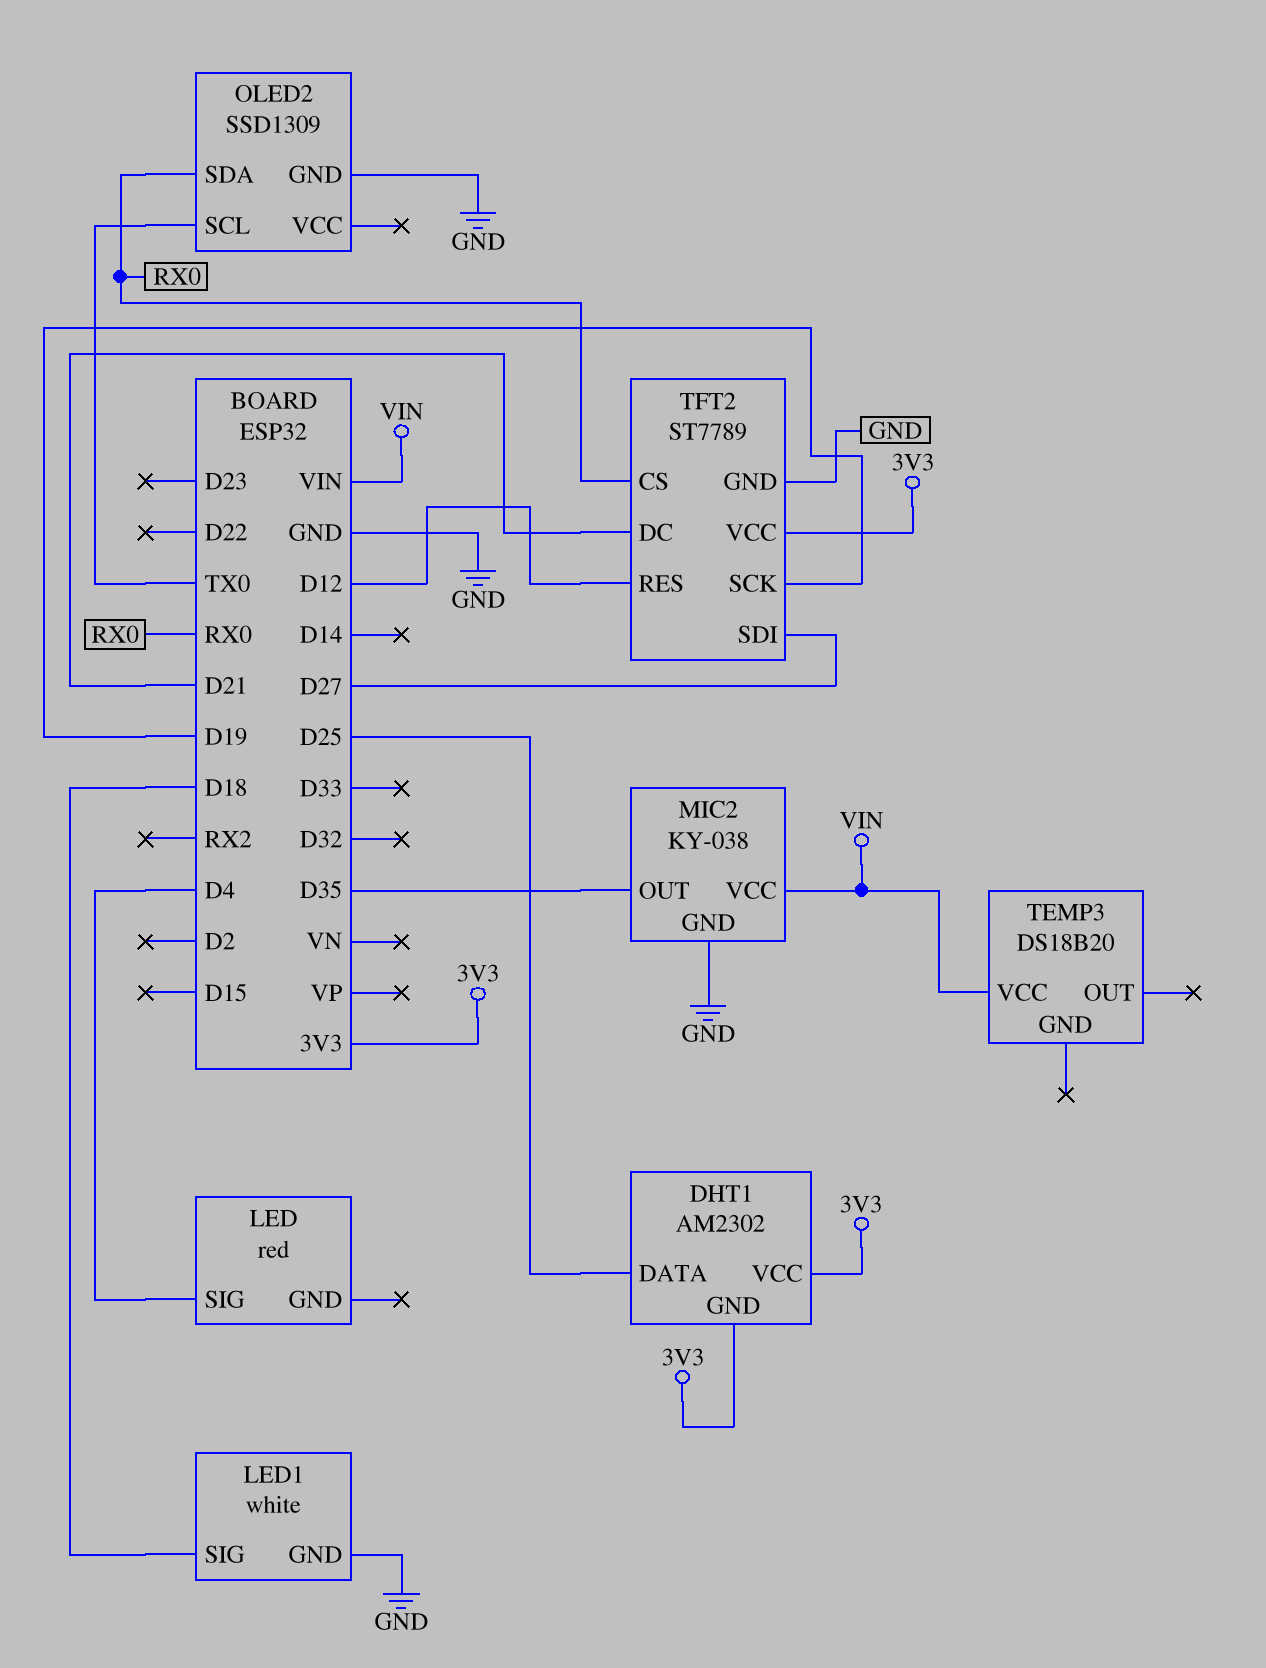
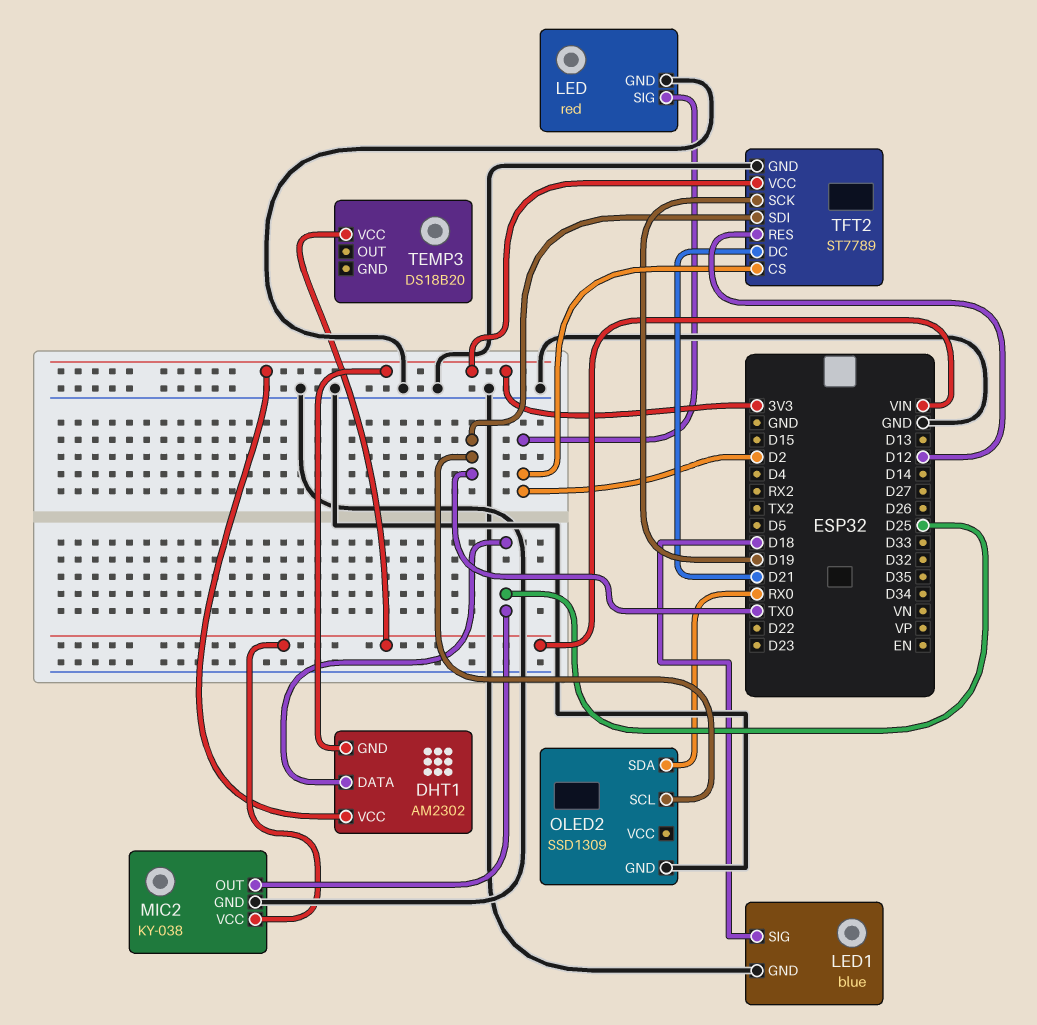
LED pin GND: none -> GND
LED pin SIG: D4 -> D2
LED1: white -> blue
MIC2 pin OUT: D35 -> D25
TFT2 pin CS: RX0 -> D2
TFT2 pin SDI: D27 -> TX0

